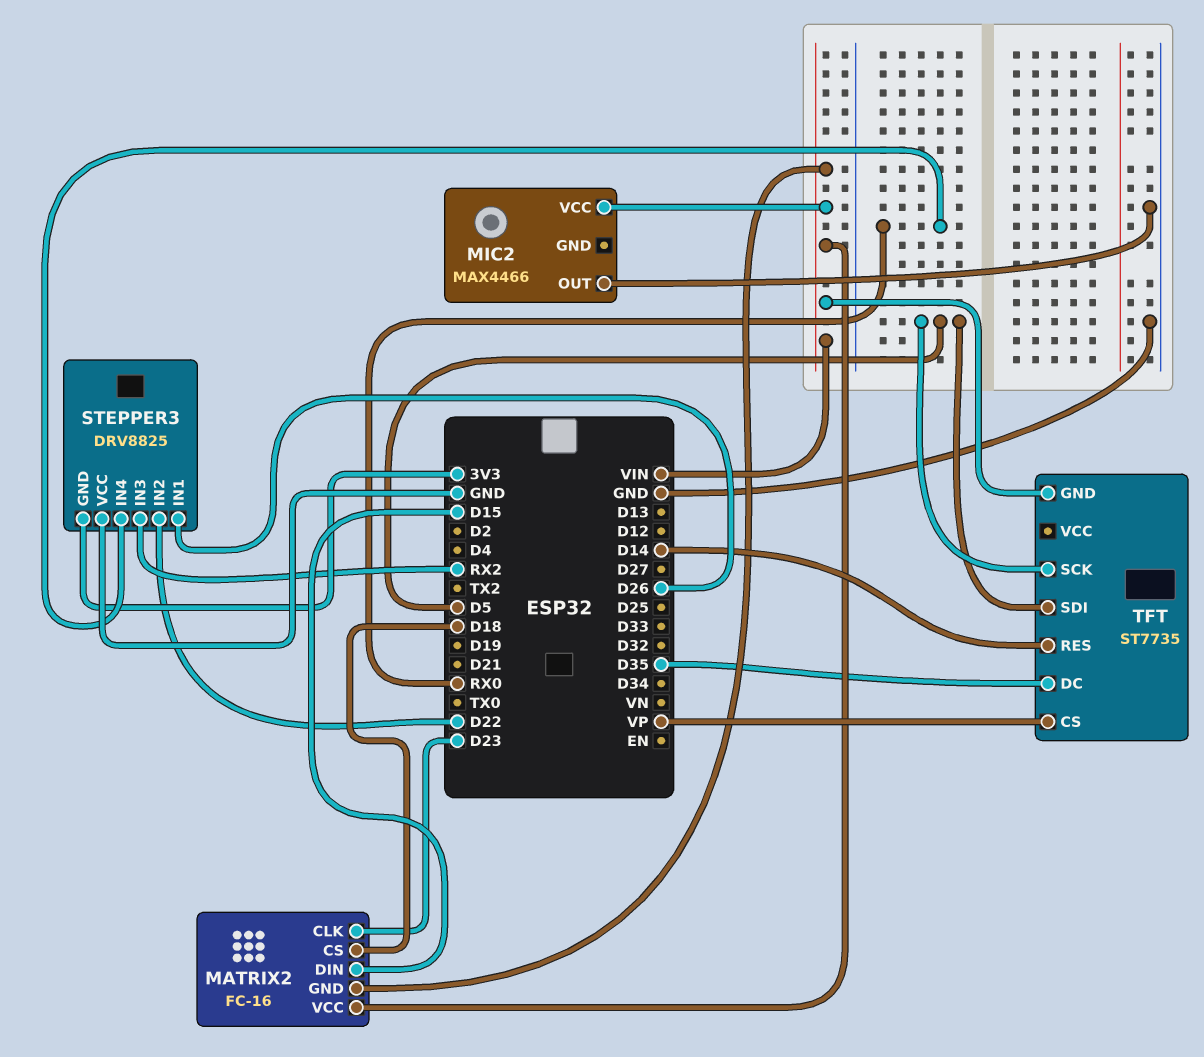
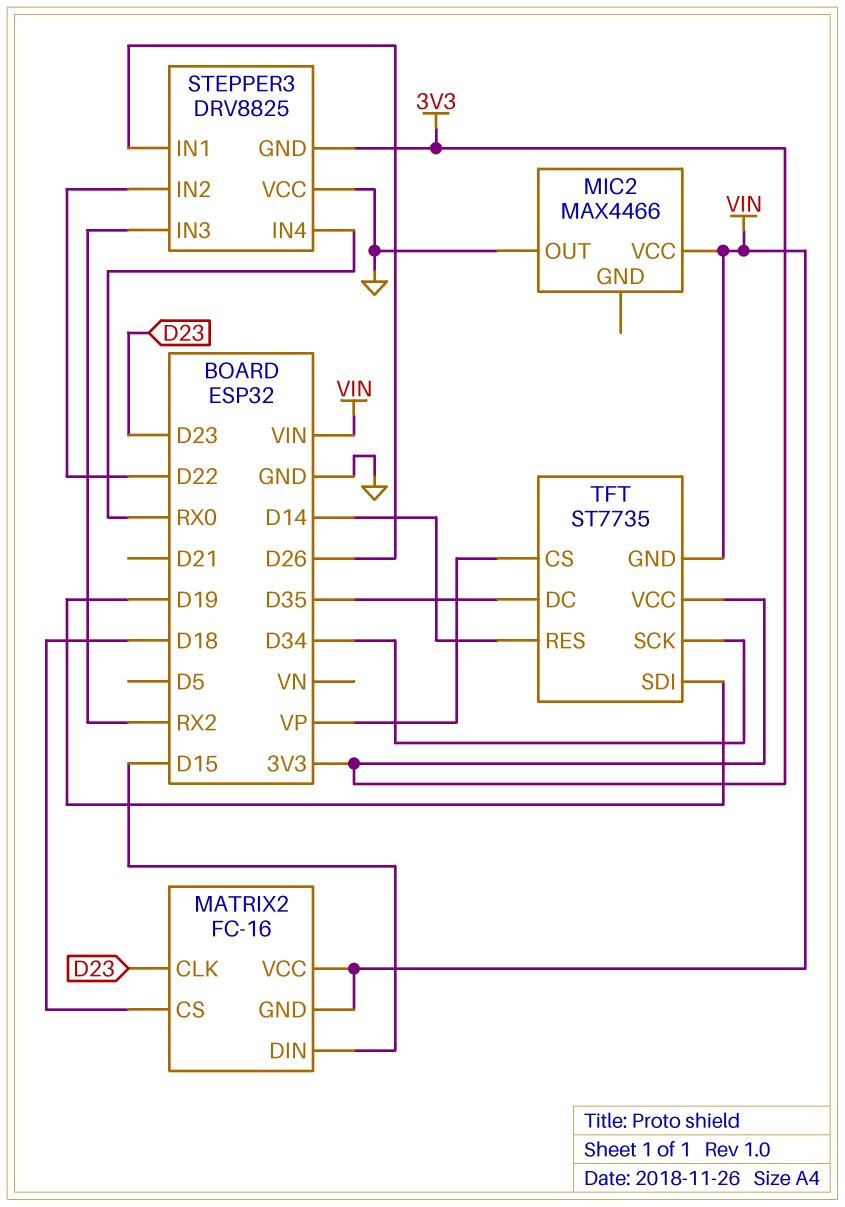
TFT pin SCK: D5 -> D34
TFT pin SDI: D5 -> D19
TFT pin VCC: none -> 3V3

